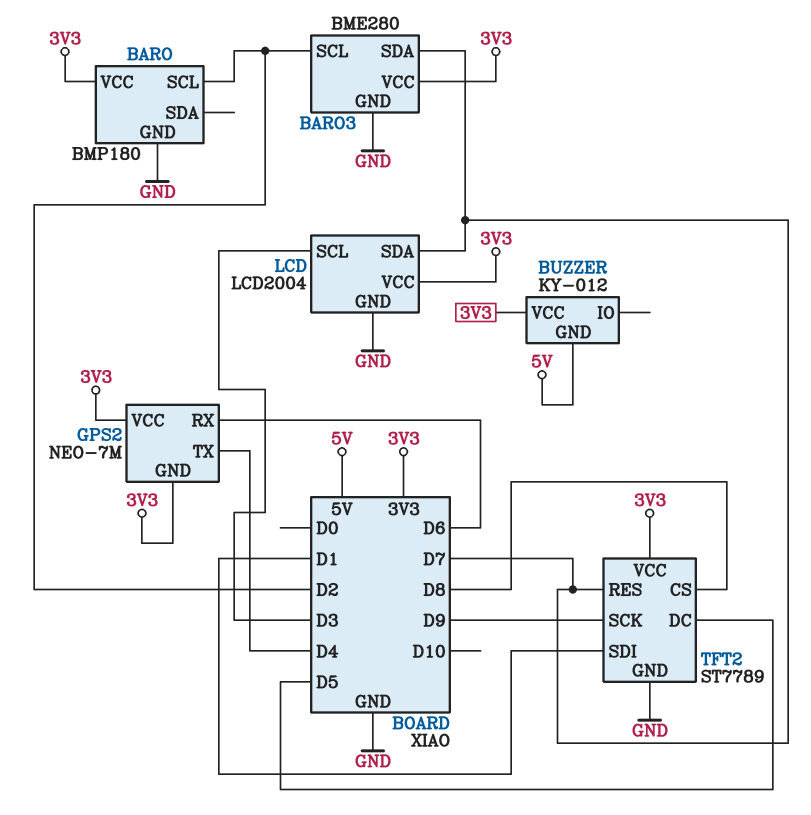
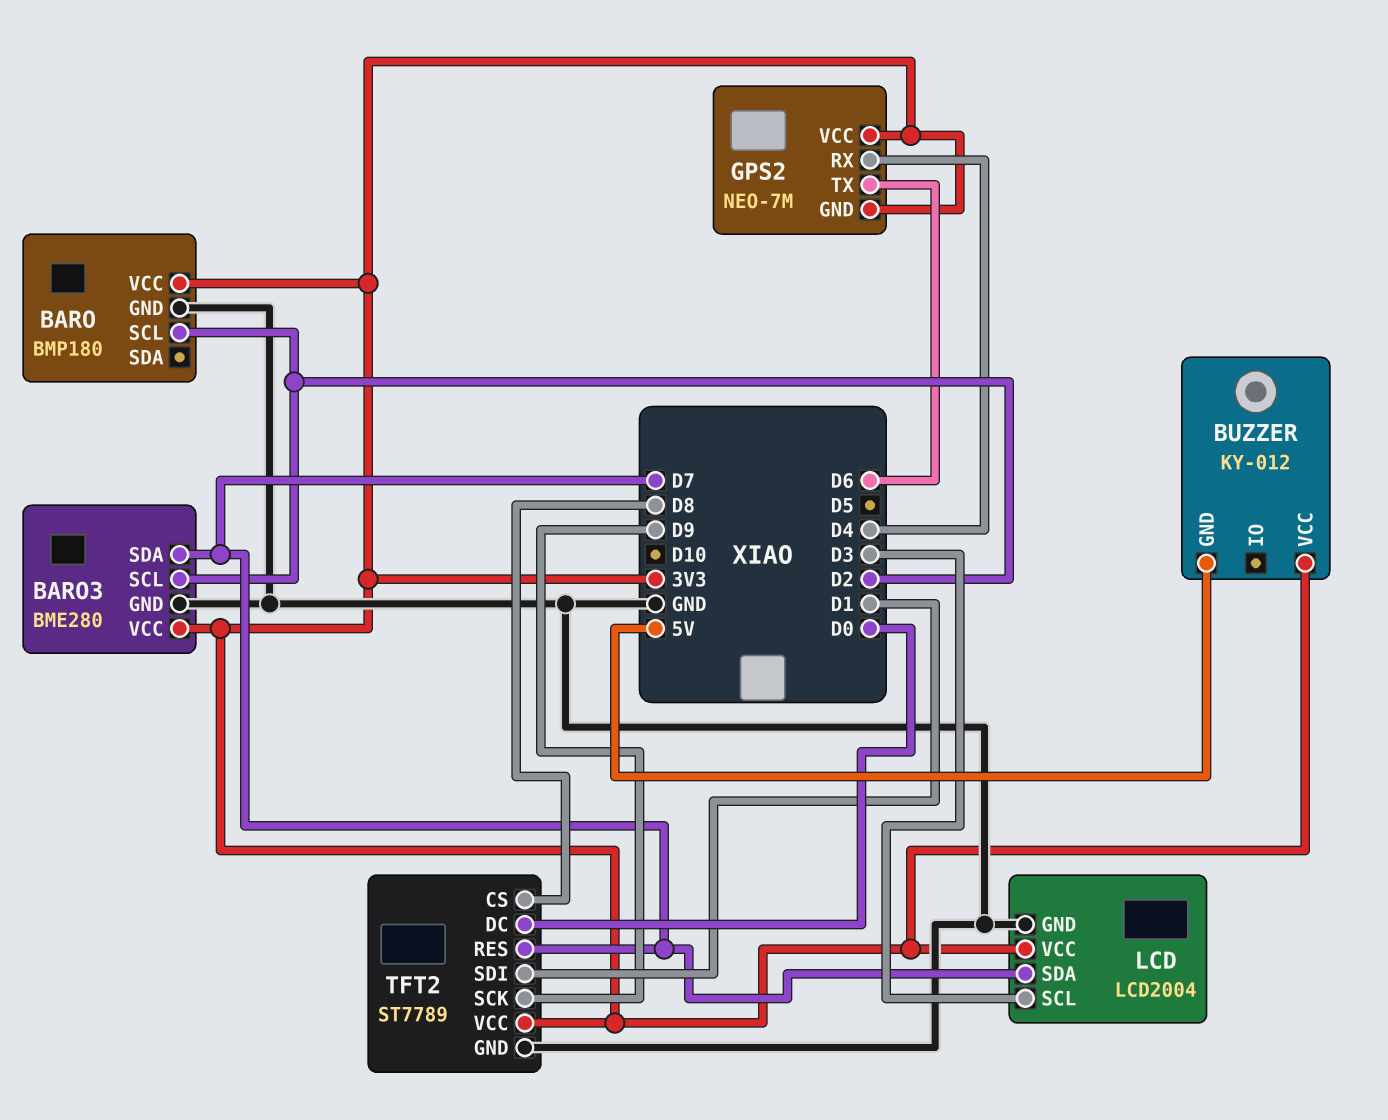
GPS2 pin RX: D6 -> D4
GPS2 pin TX: D4 -> D6
TFT2 pin DC: D5 -> D0

